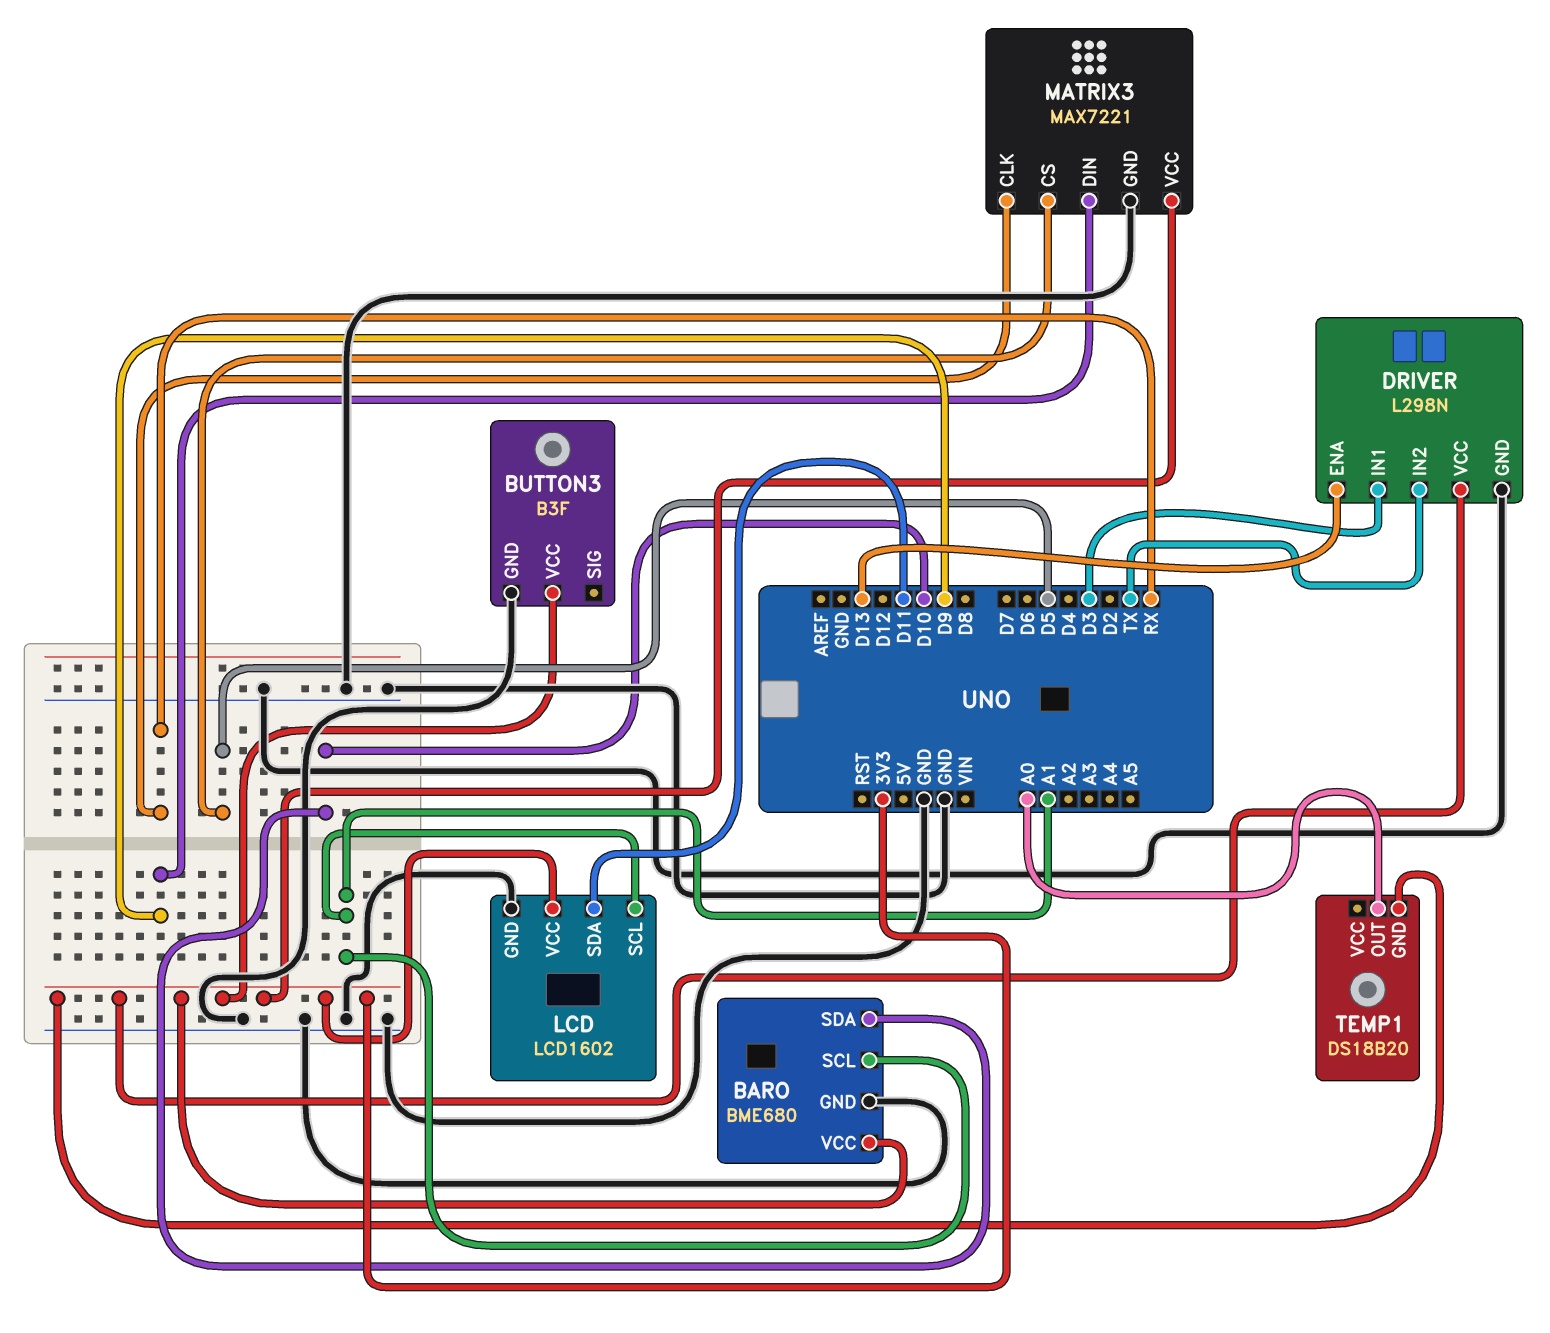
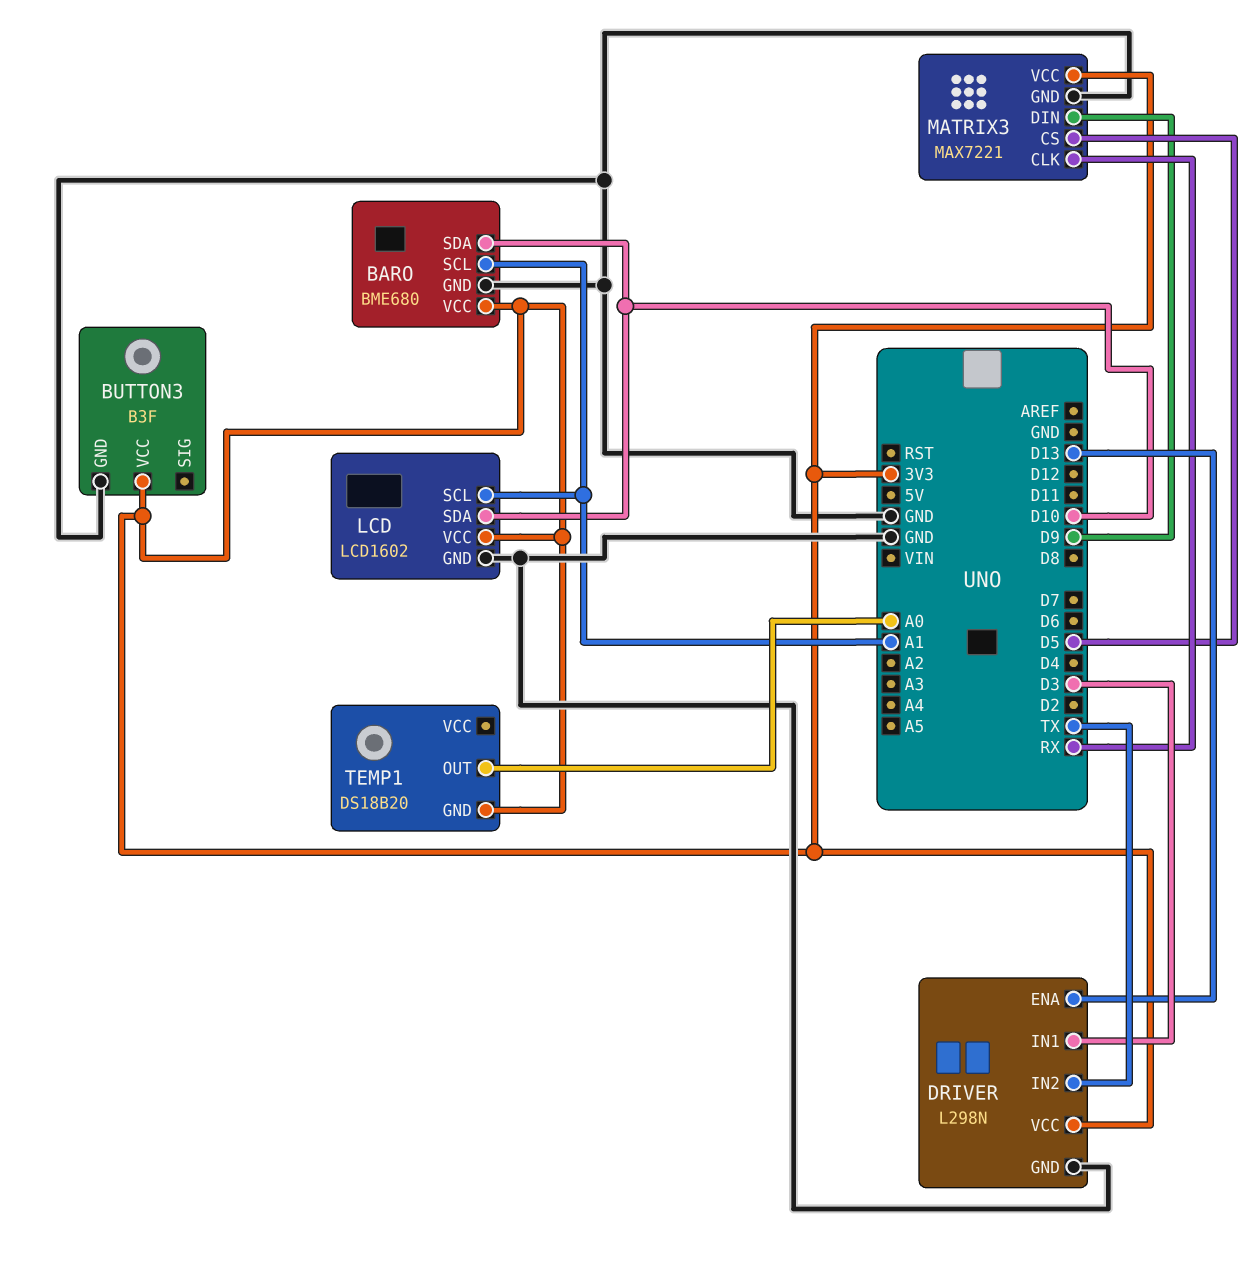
LCD pin SDA: D11 -> D10

